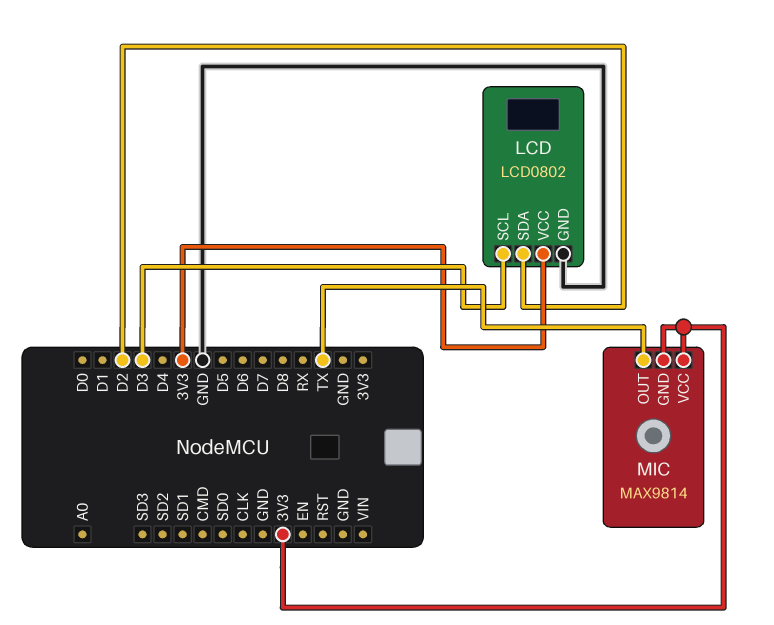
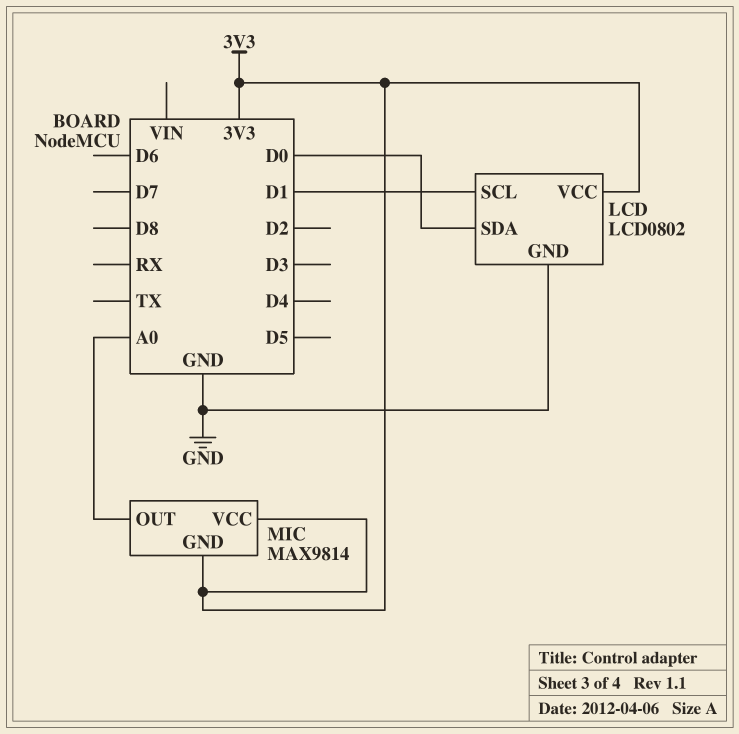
LCD pin SCL: D3 -> D1
LCD pin SDA: D2 -> D0
MIC pin OUT: TX -> A0

